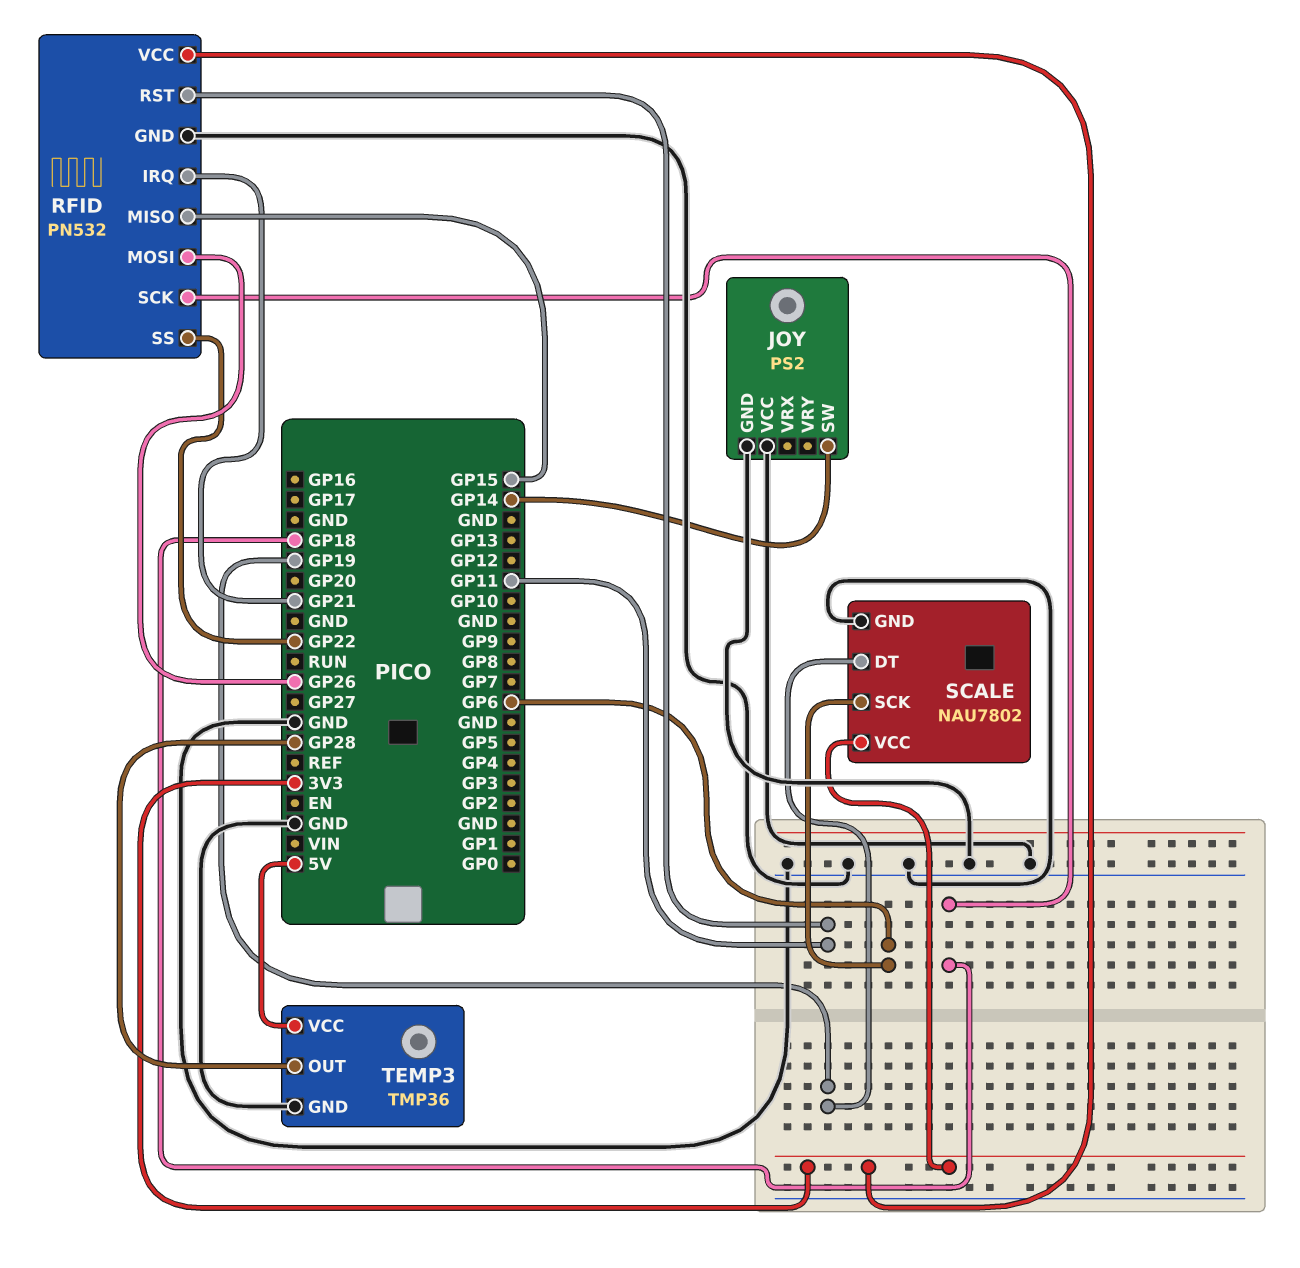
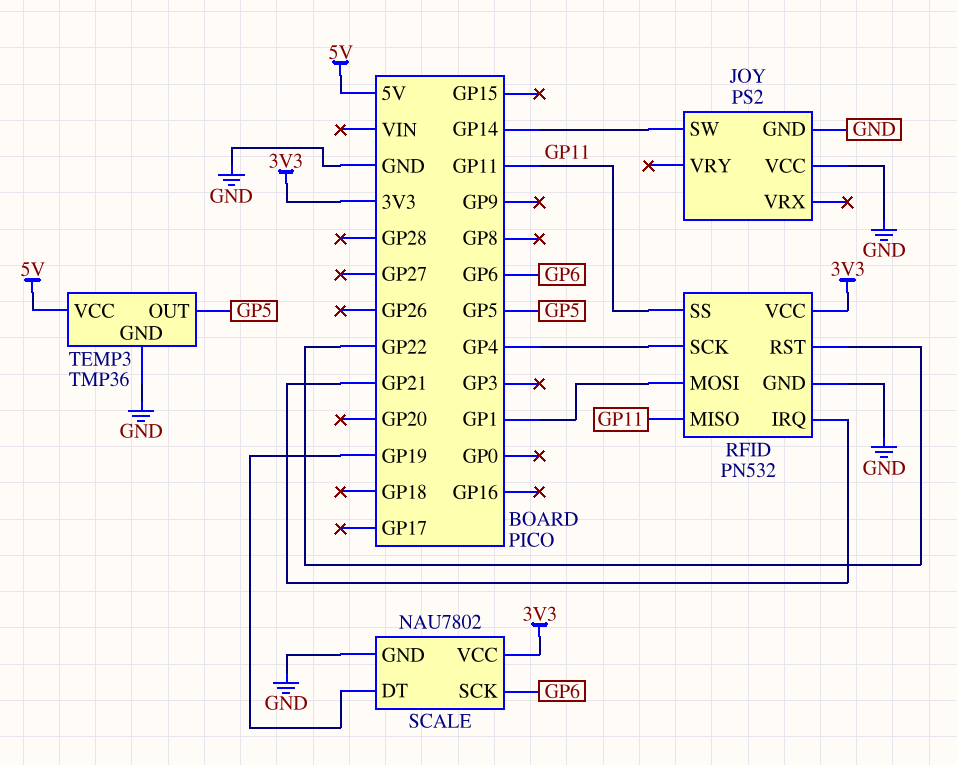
RFID pin MISO: GP15 -> GP11
RFID pin MOSI: GP26 -> GP1
RFID pin RST: GP11 -> GP22
RFID pin SCK: GP18 -> GP4
RFID pin SS: GP22 -> GP11
TEMP3 pin OUT: GP28 -> GP5

